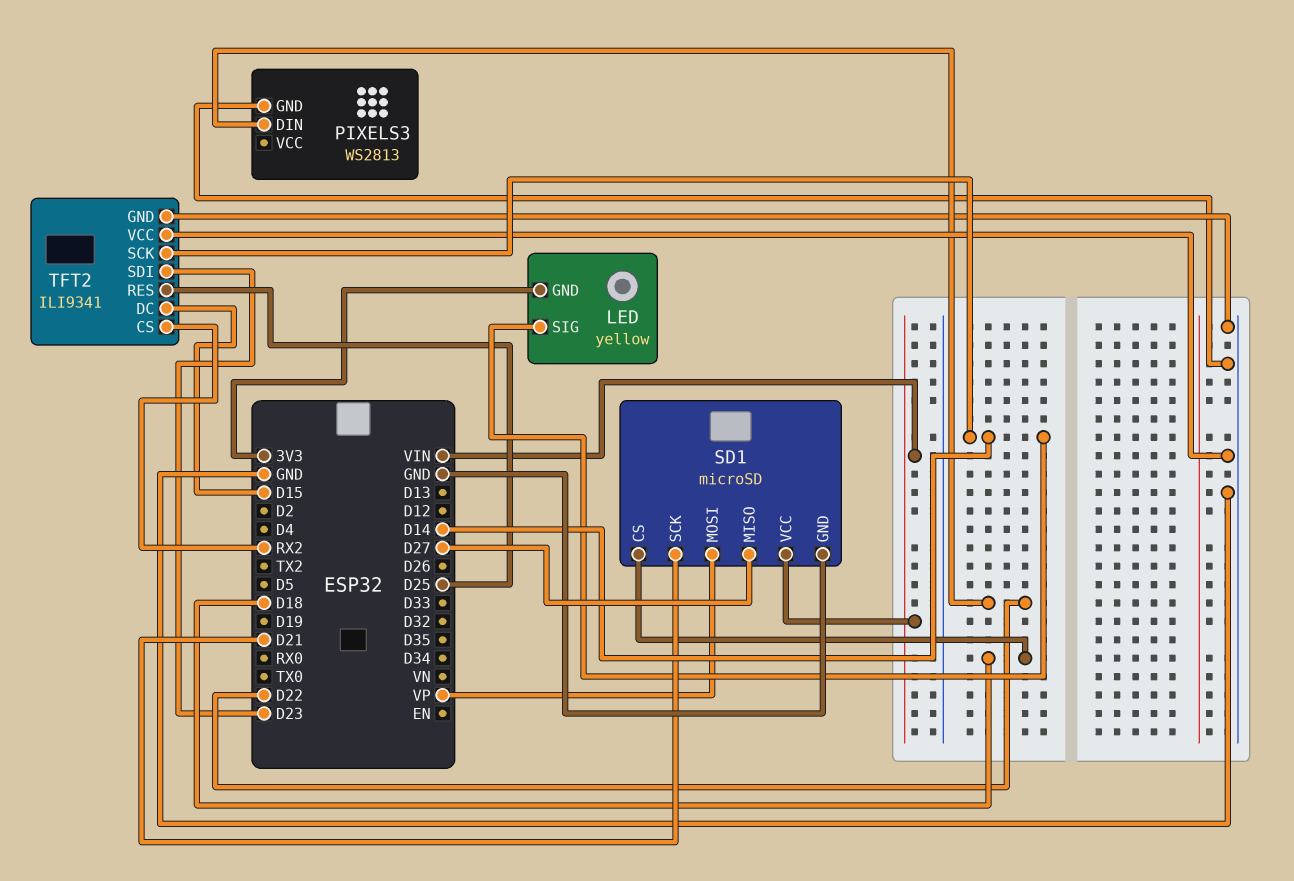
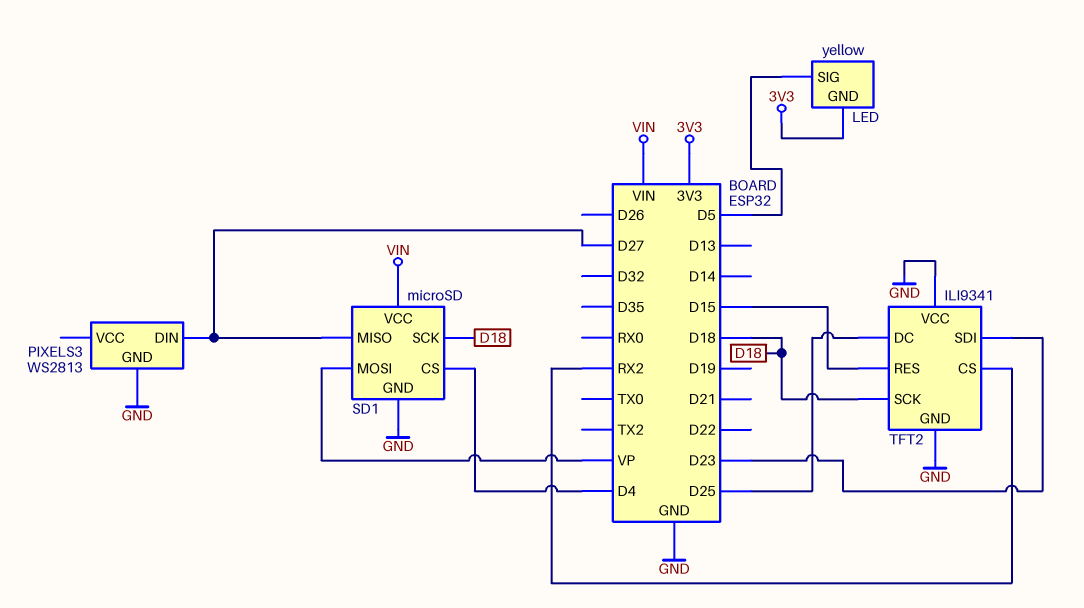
LED pin SIG: D14 -> D5
PIXELS3 pin DIN: D22 -> D27
SD1 pin CS: D18 -> D4
SD1 pin SCK: D21 -> D18
TFT2 pin DC: D15 -> D25
TFT2 pin RES: D25 -> D15
TFT2 pin SCK: D14 -> D18

